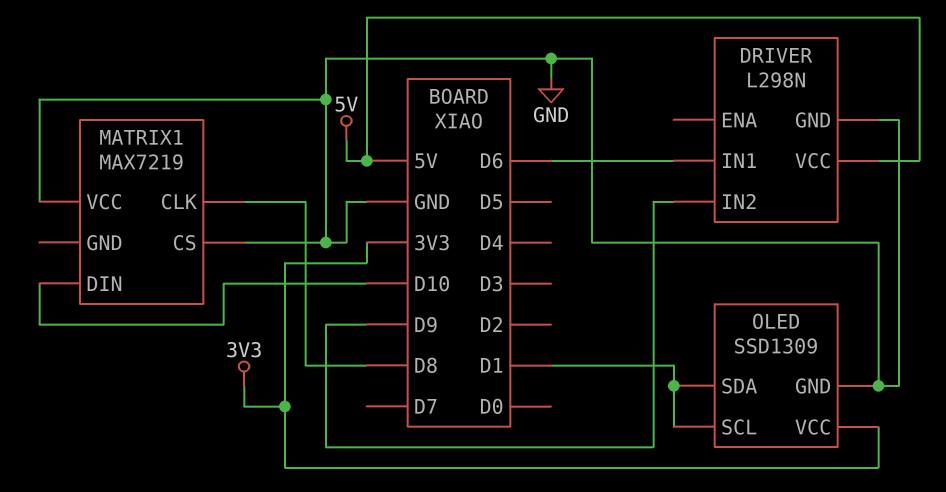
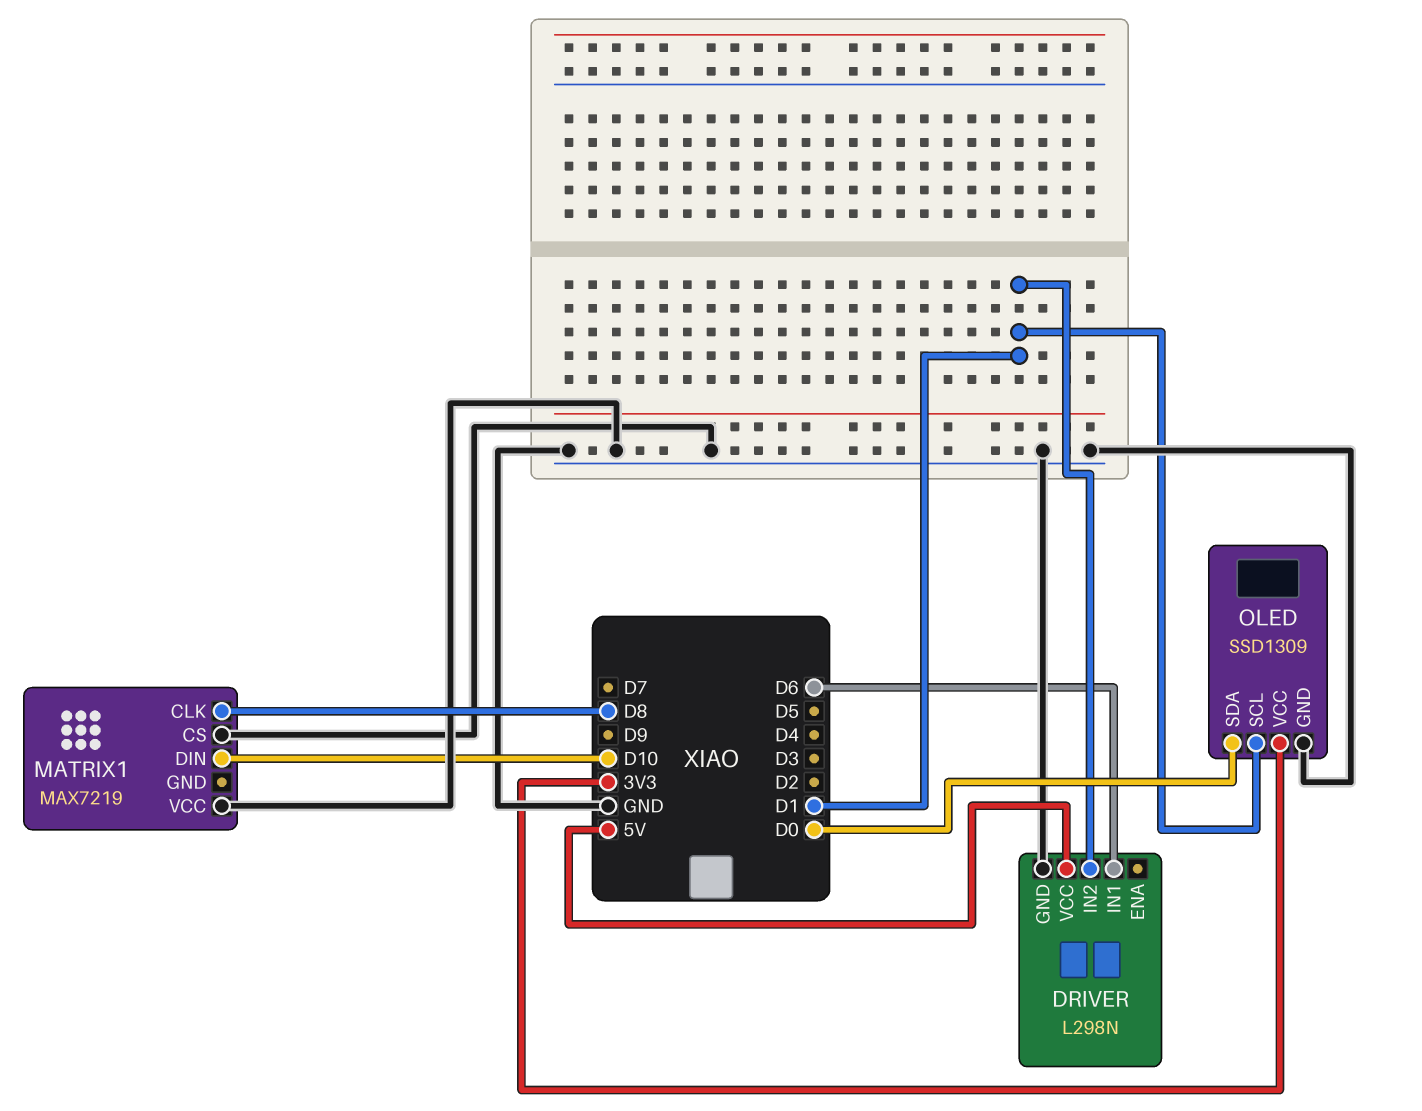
DRIVER pin IN2: D9 -> D1
OLED pin SDA: D1 -> D0

